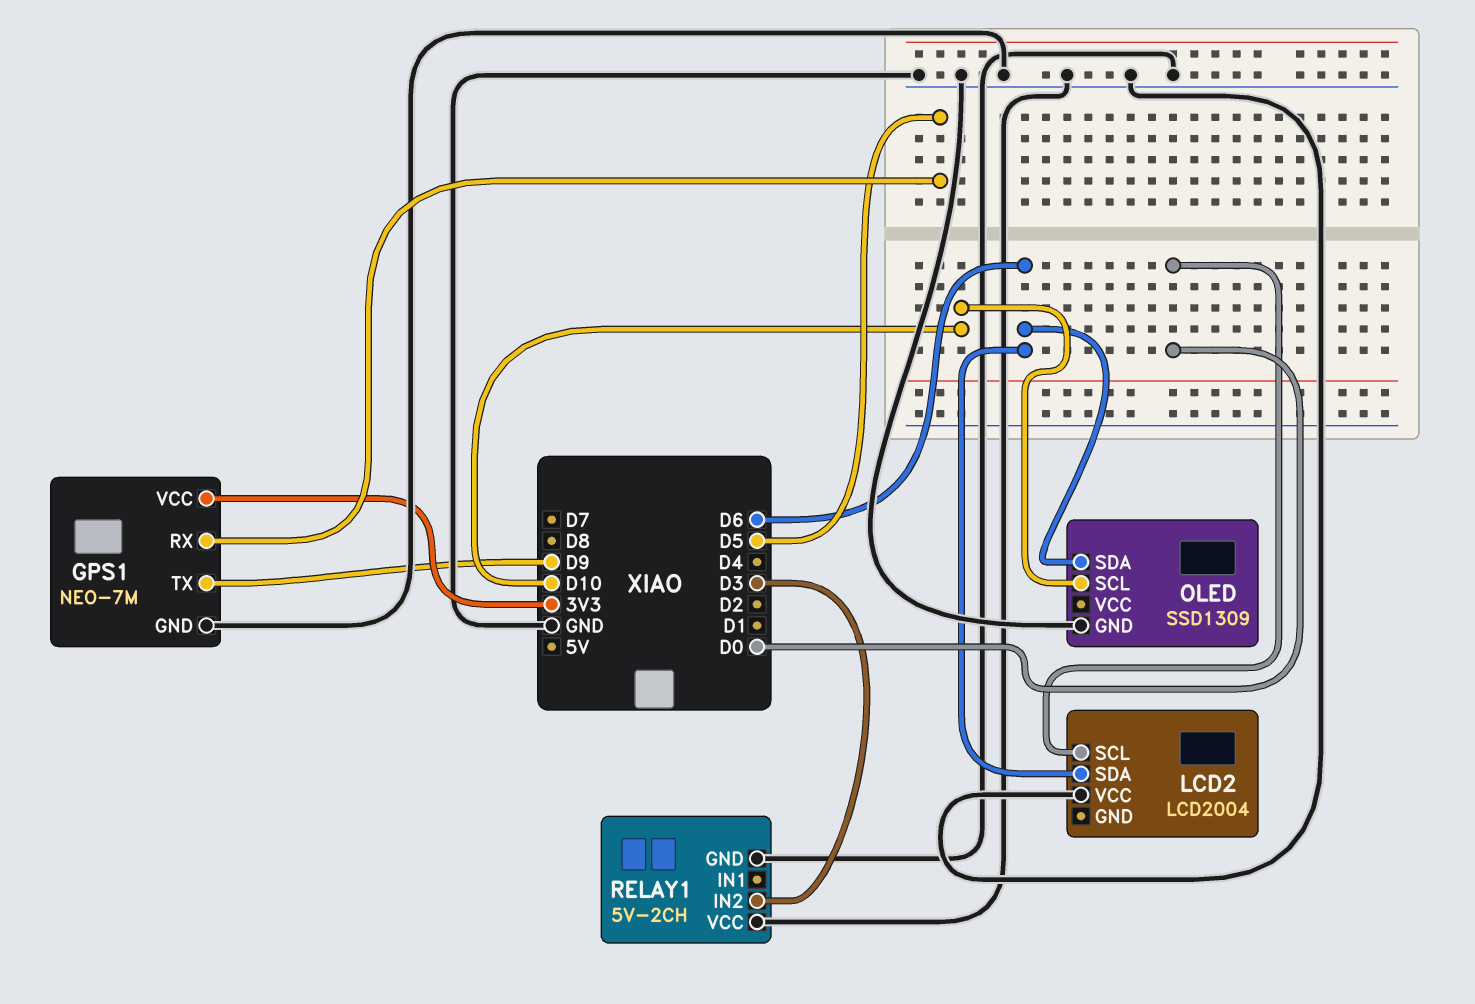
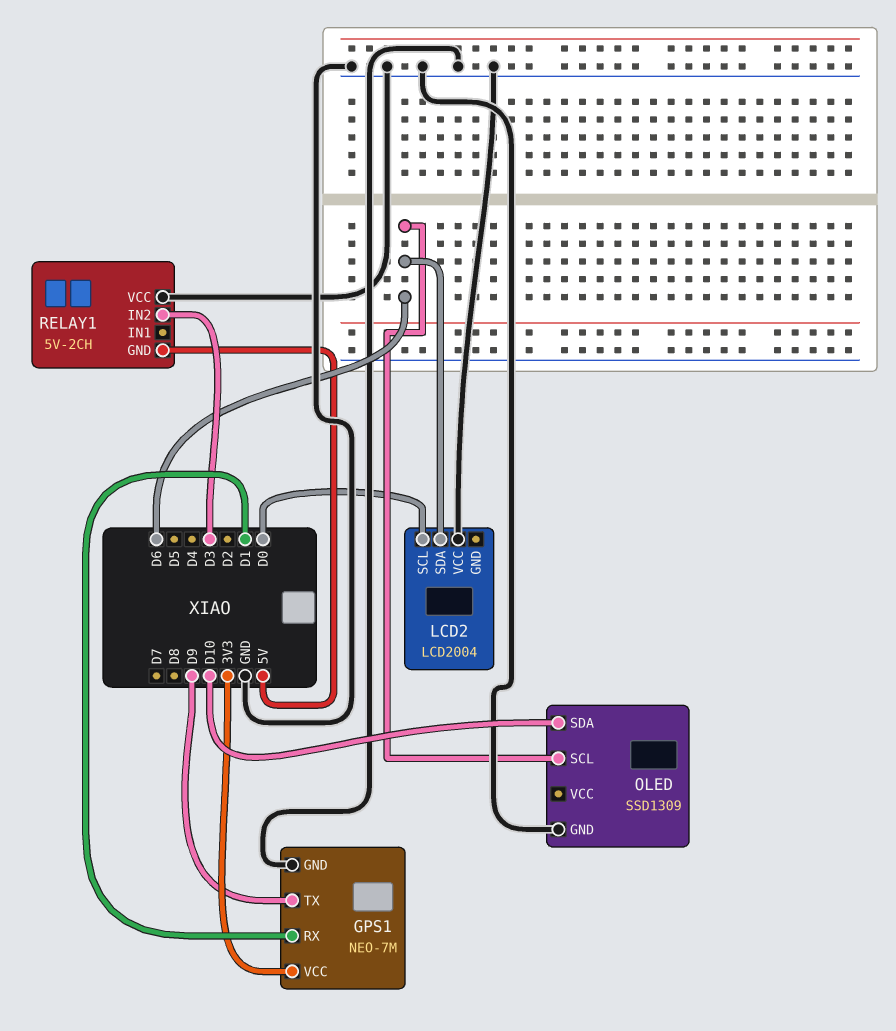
GPS1 pin RX: D5 -> D1
OLED pin SCL: D10 -> D6
OLED pin SDA: D6 -> D10
RELAY1 pin GND: GND -> 5V

